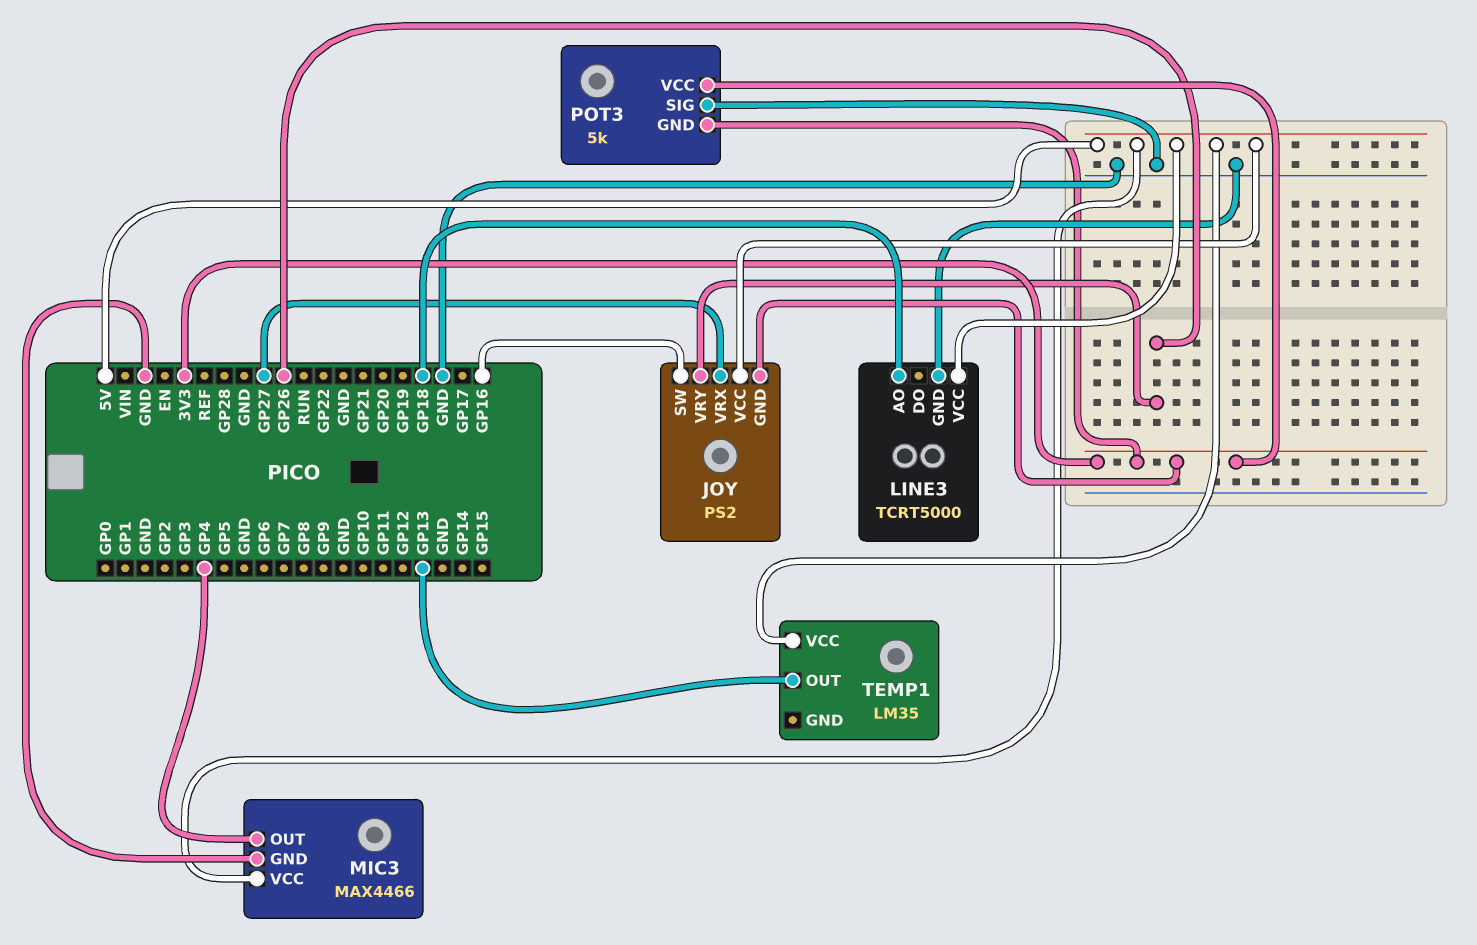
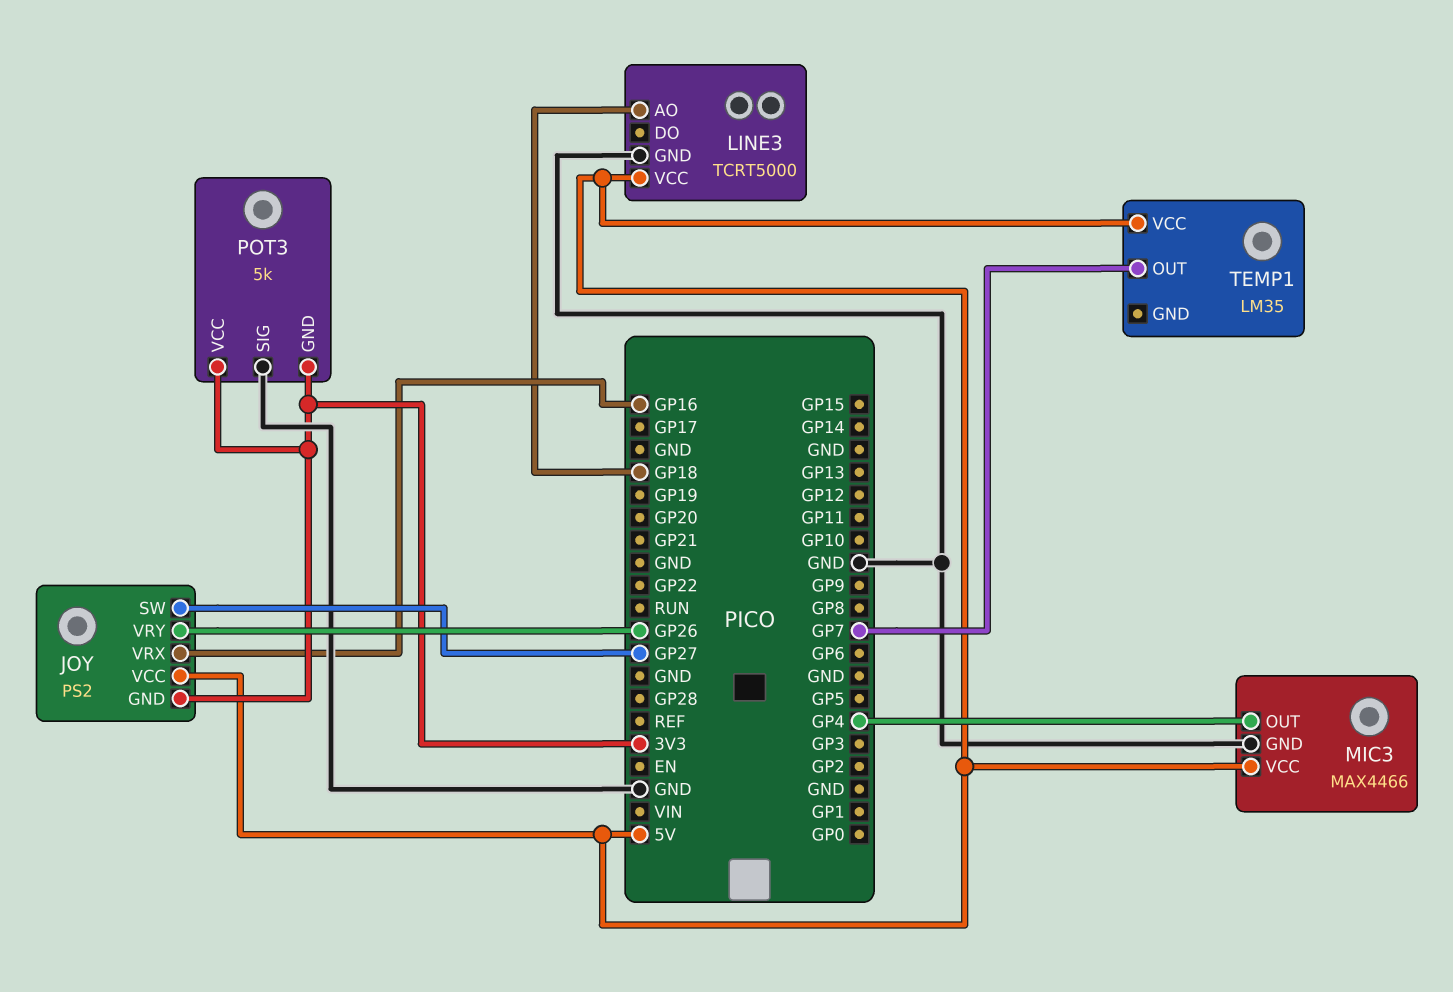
JOY pin SW: GP16 -> GP27
JOY pin VRX: GP27 -> GP16
TEMP1 pin OUT: GP13 -> GP7

